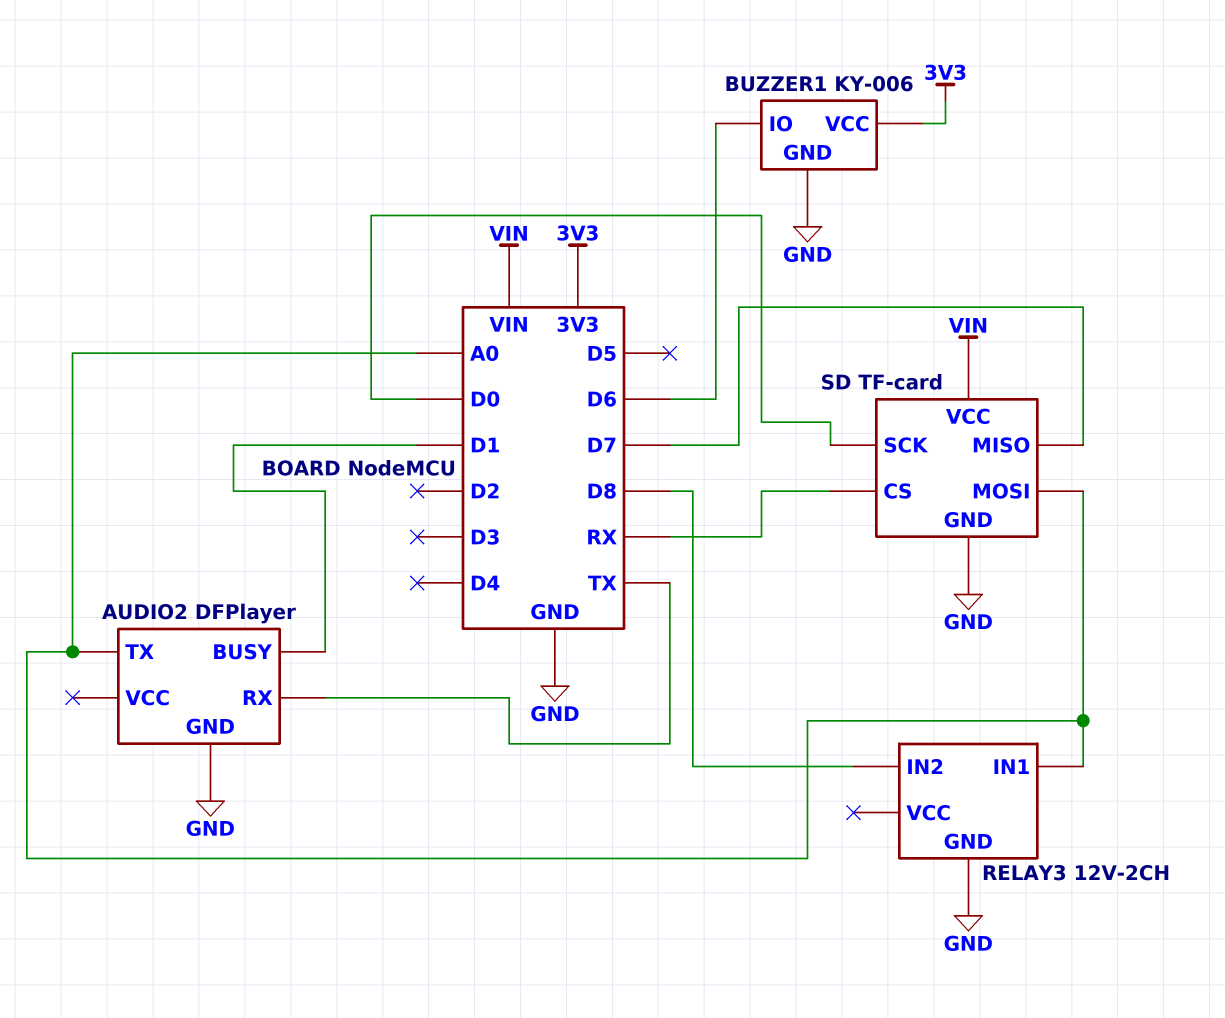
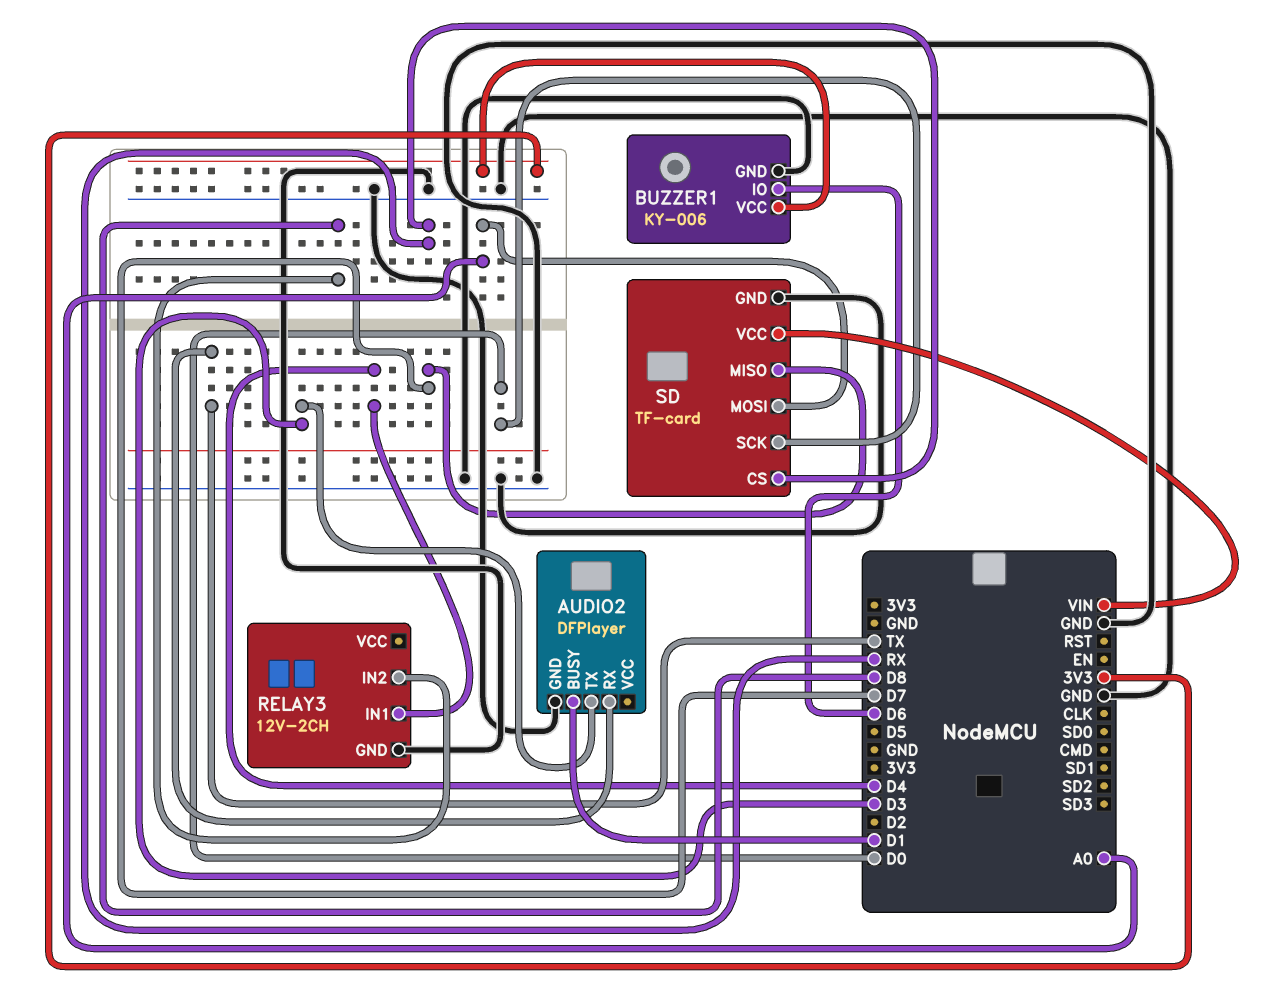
AUDIO2 pin TX: A0 -> D3
RELAY3 pin IN1: A0 -> D4

